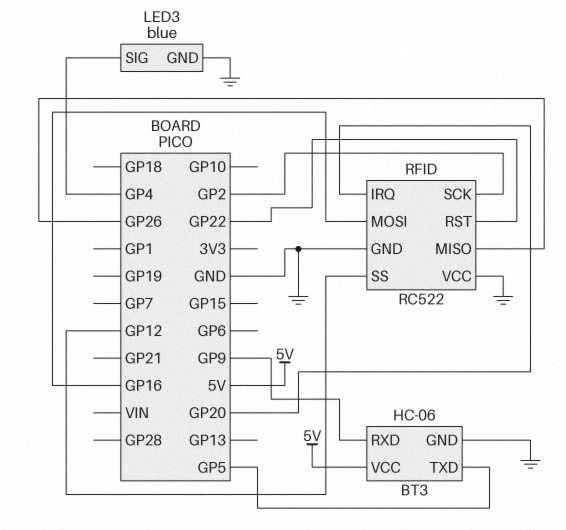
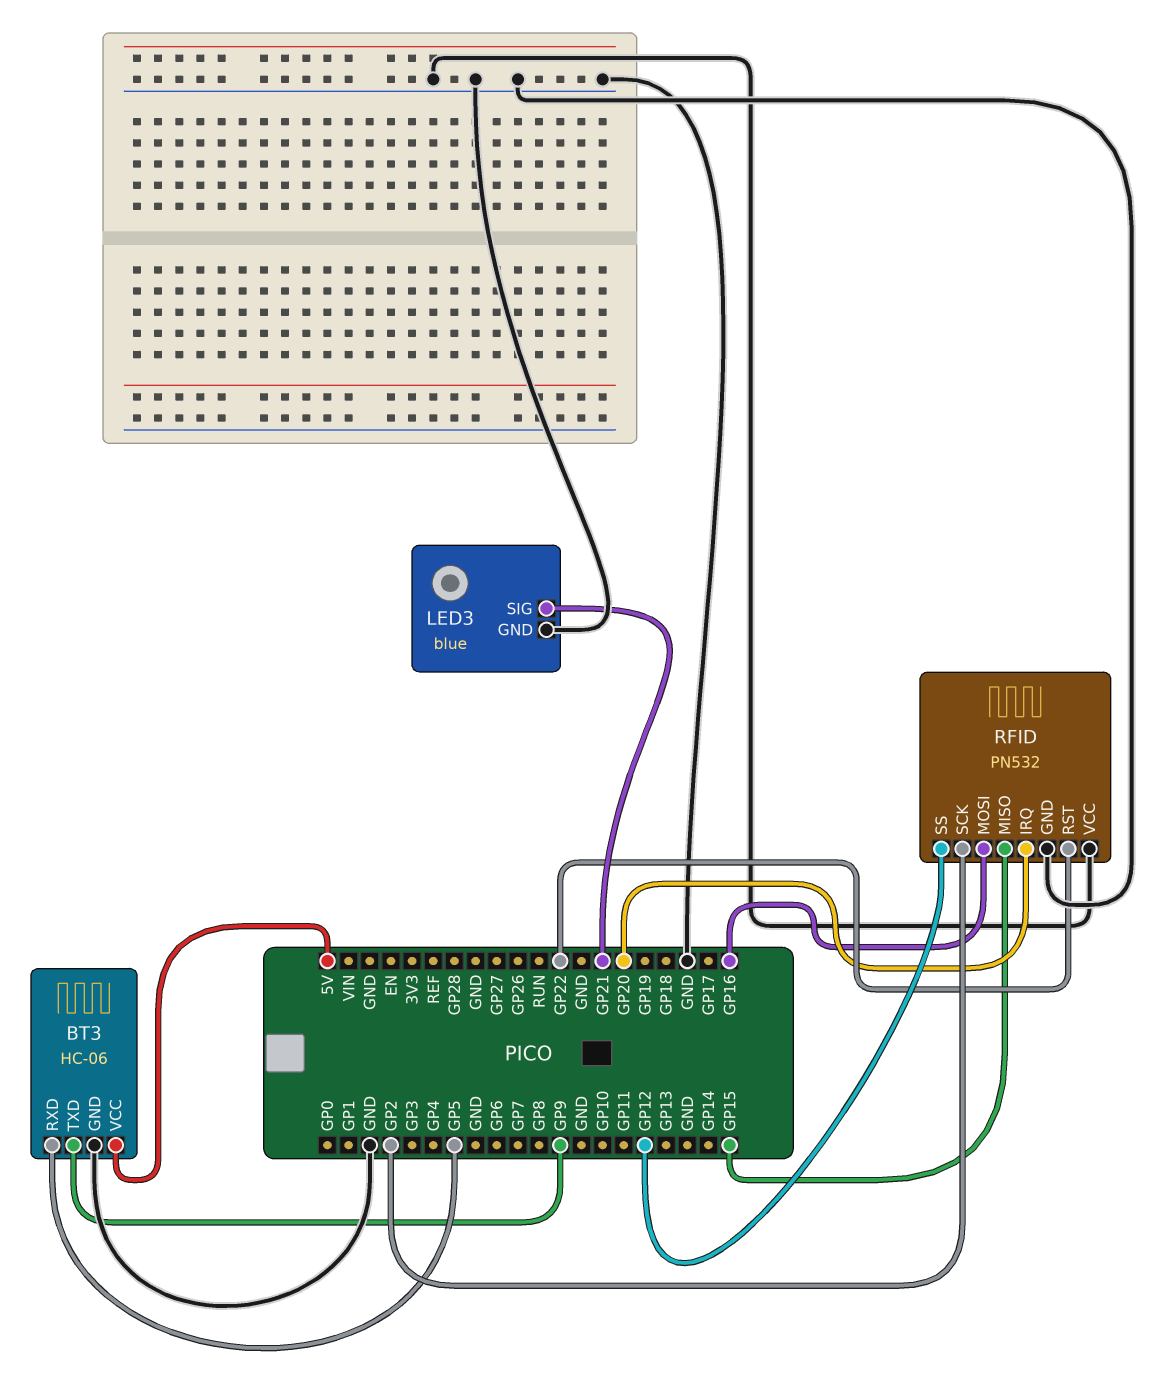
BT3 pin RXD: GP9 -> GP5
BT3 pin TXD: GP5 -> GP9
LED3 pin SIG: GP4 -> GP21
RFID: RC522 -> PN532
RFID pin MISO: GP26 -> GP15

